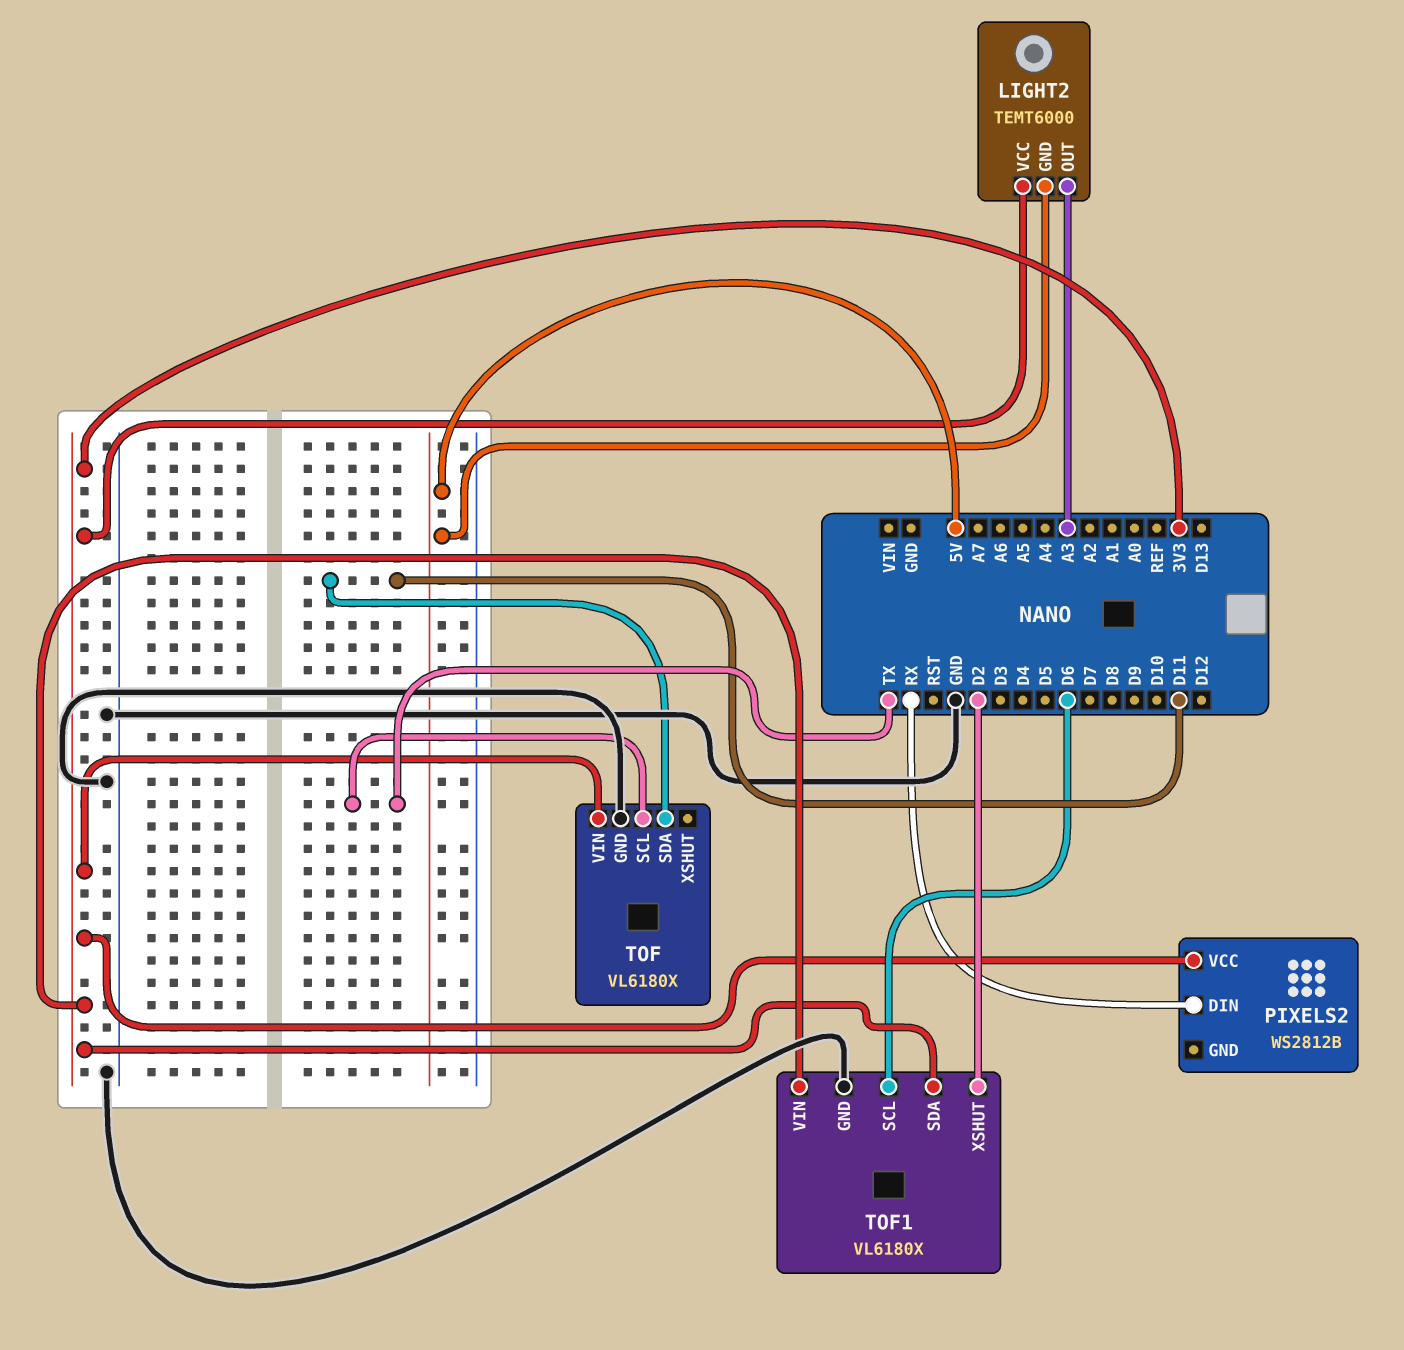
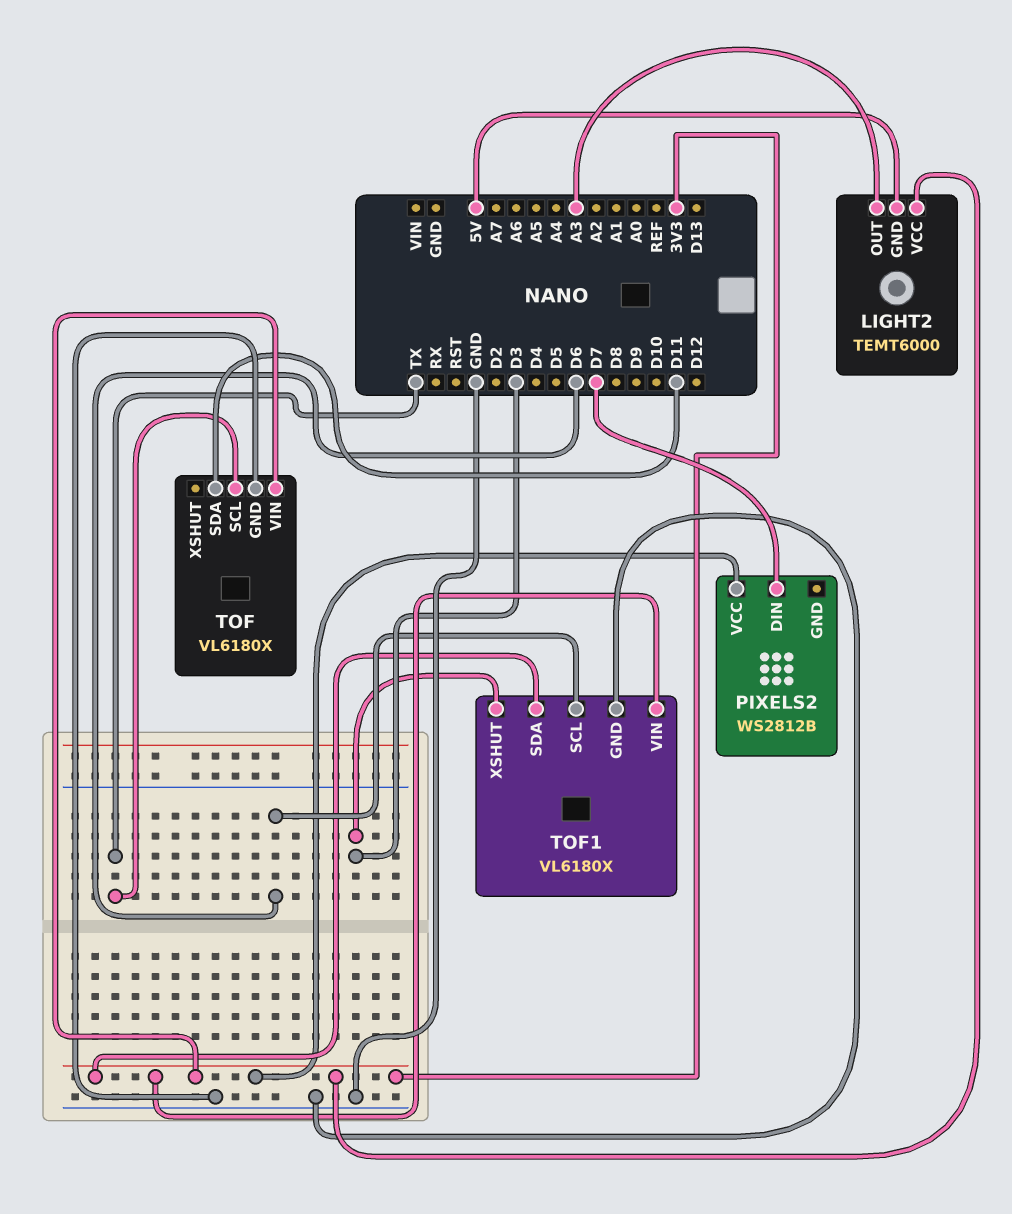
PIXELS2 pin DIN: RX -> D7
TOF1 pin XSHUT: D2 -> D3

